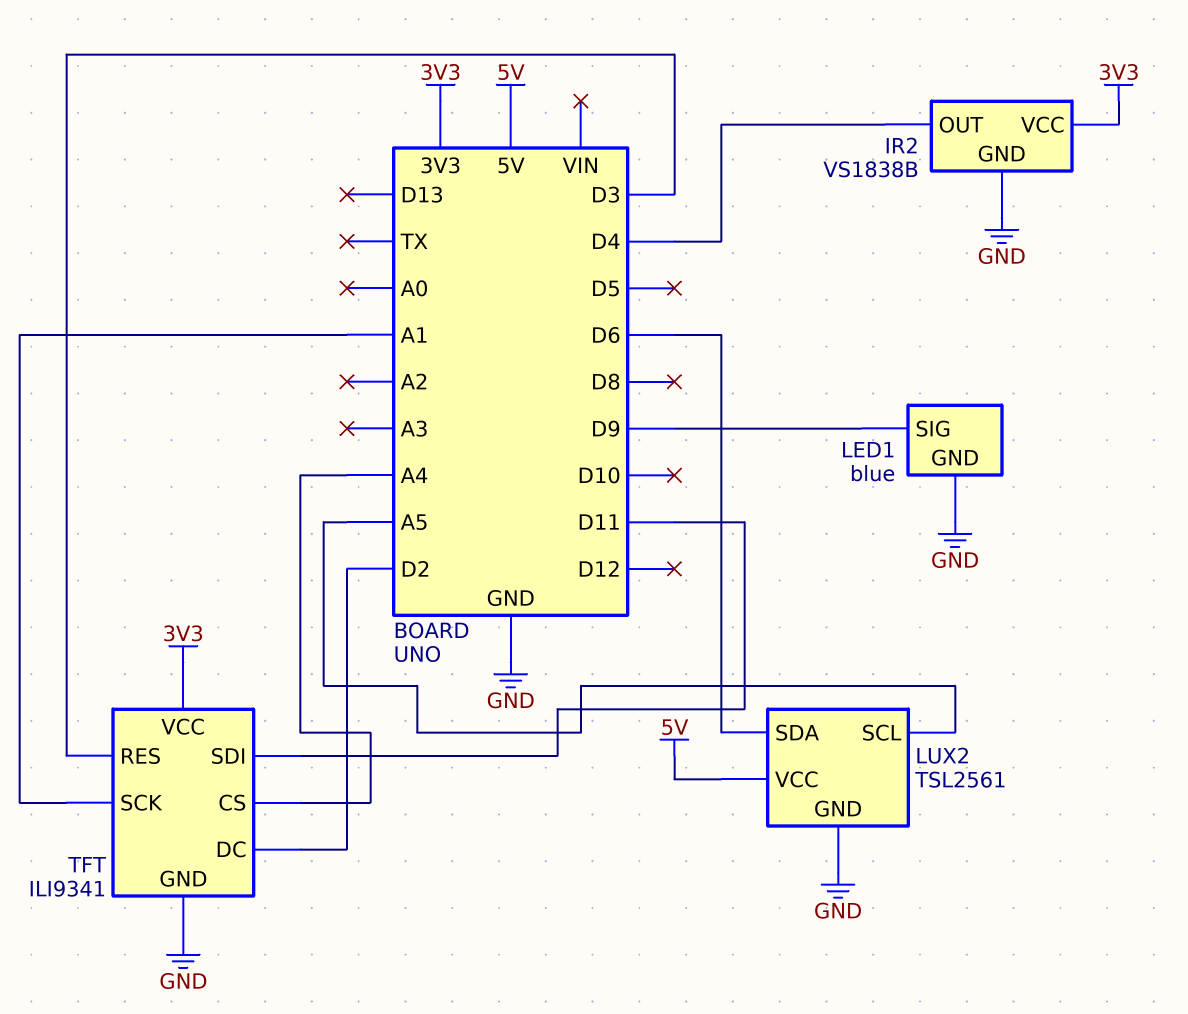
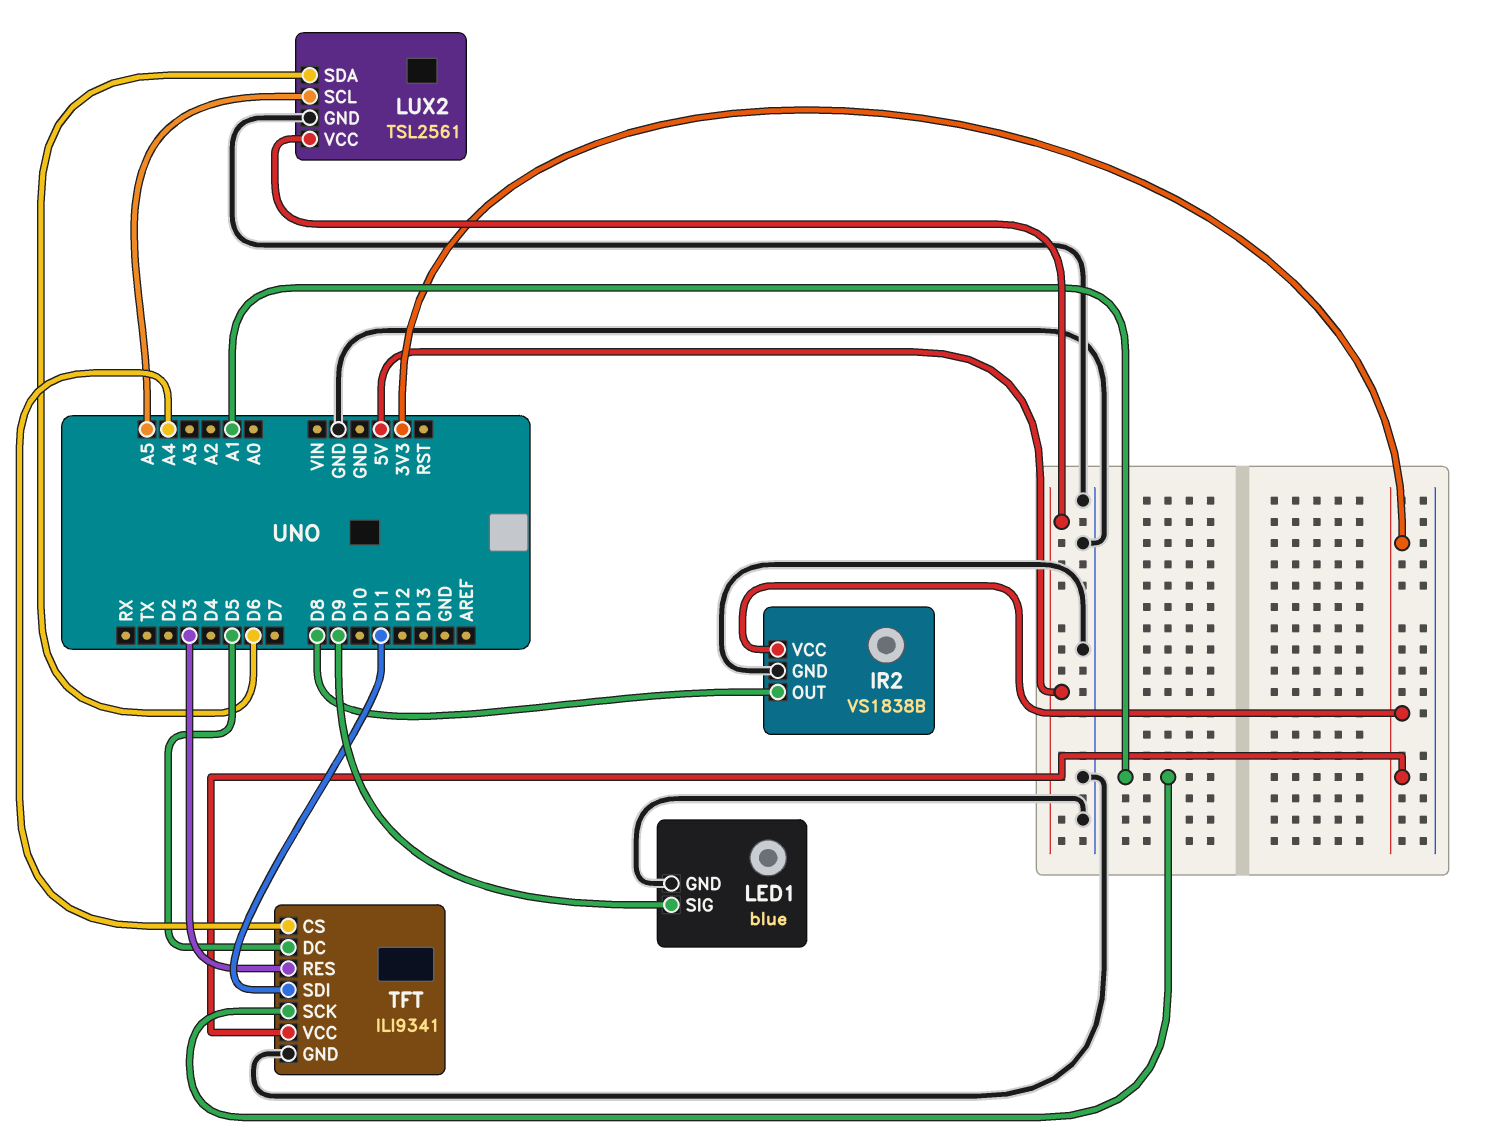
IR2 pin OUT: D4 -> D8
TFT pin DC: D2 -> D5

